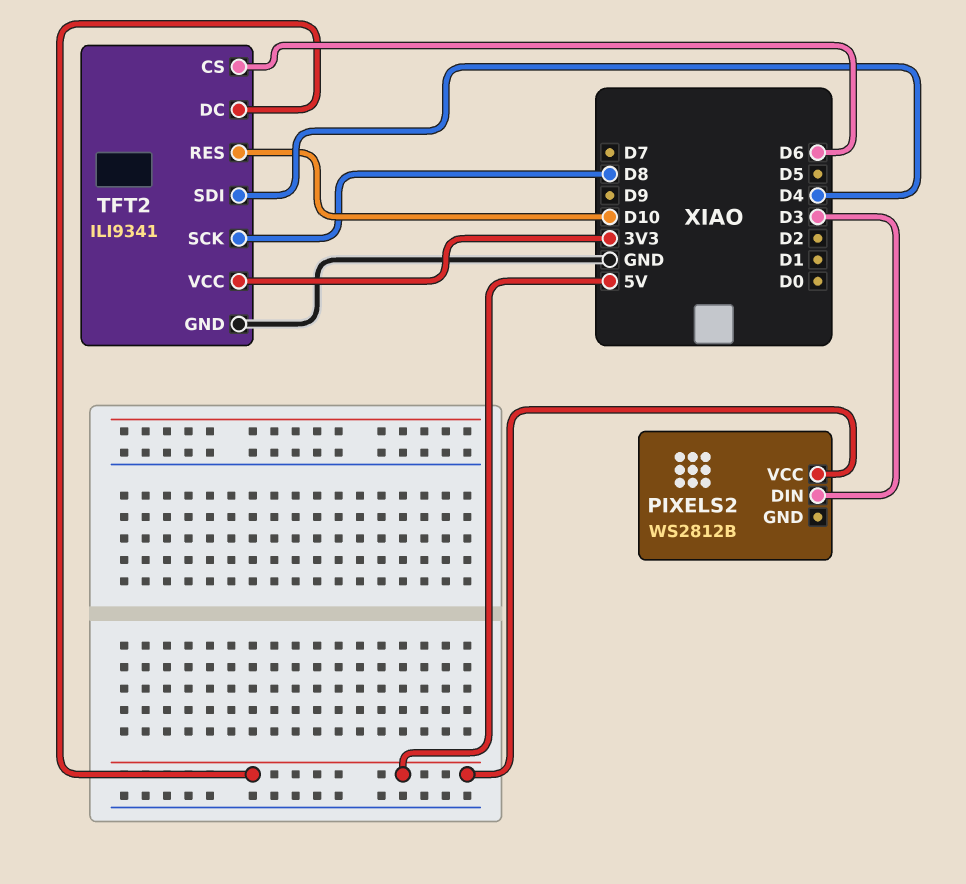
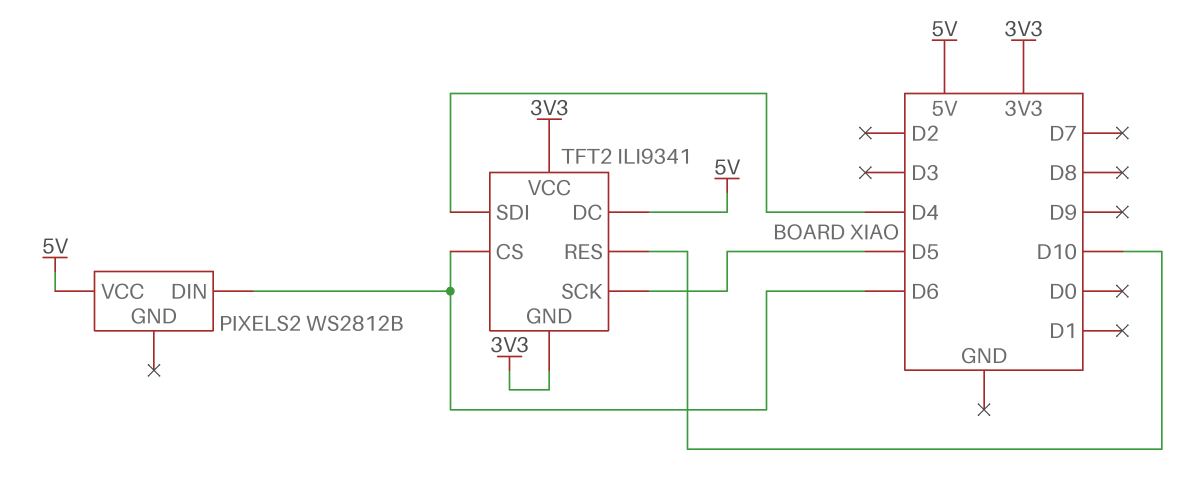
PIXELS2 pin DIN: D3 -> D6
TFT2 pin GND: GND -> 3V3
TFT2 pin SCK: D8 -> D5

